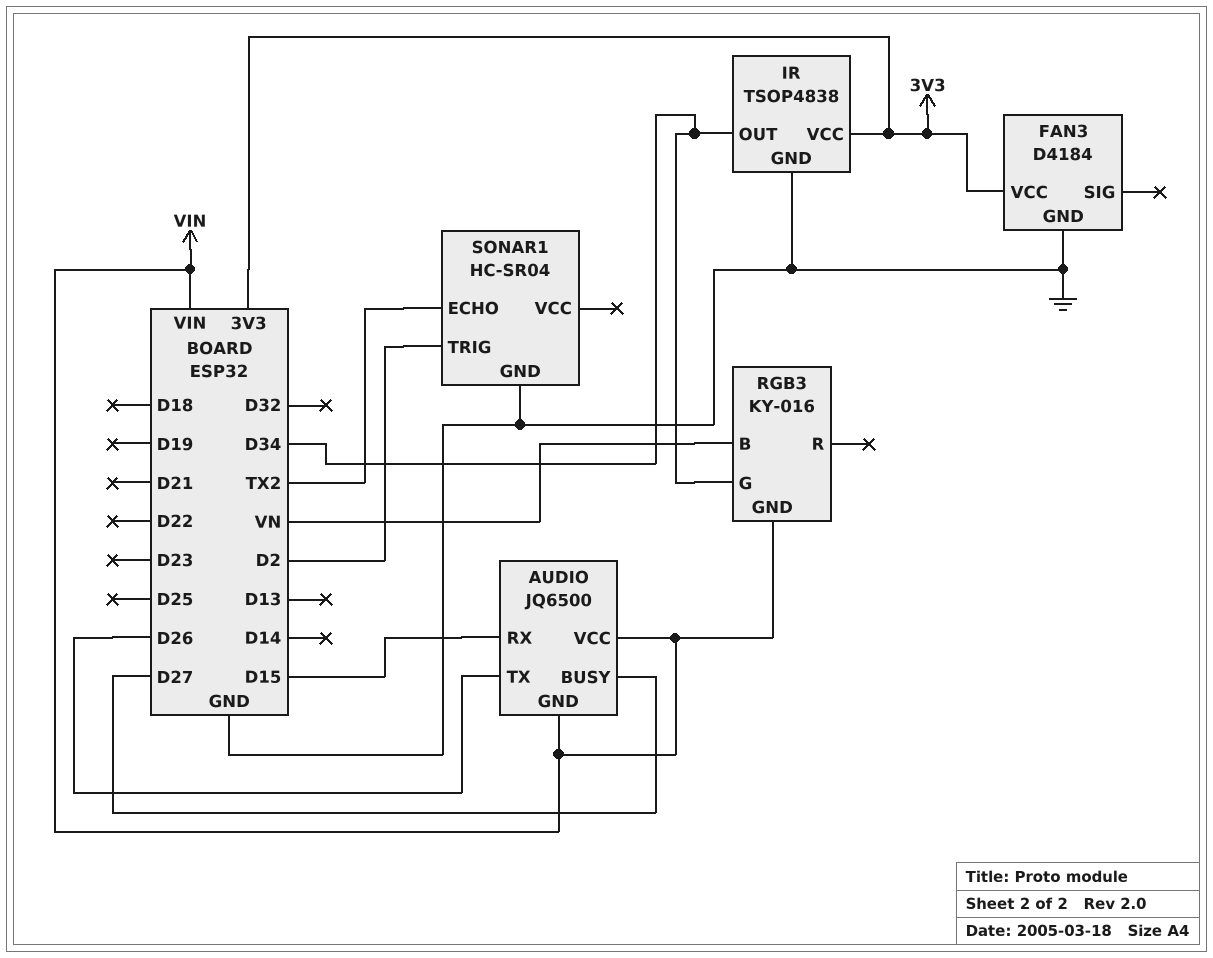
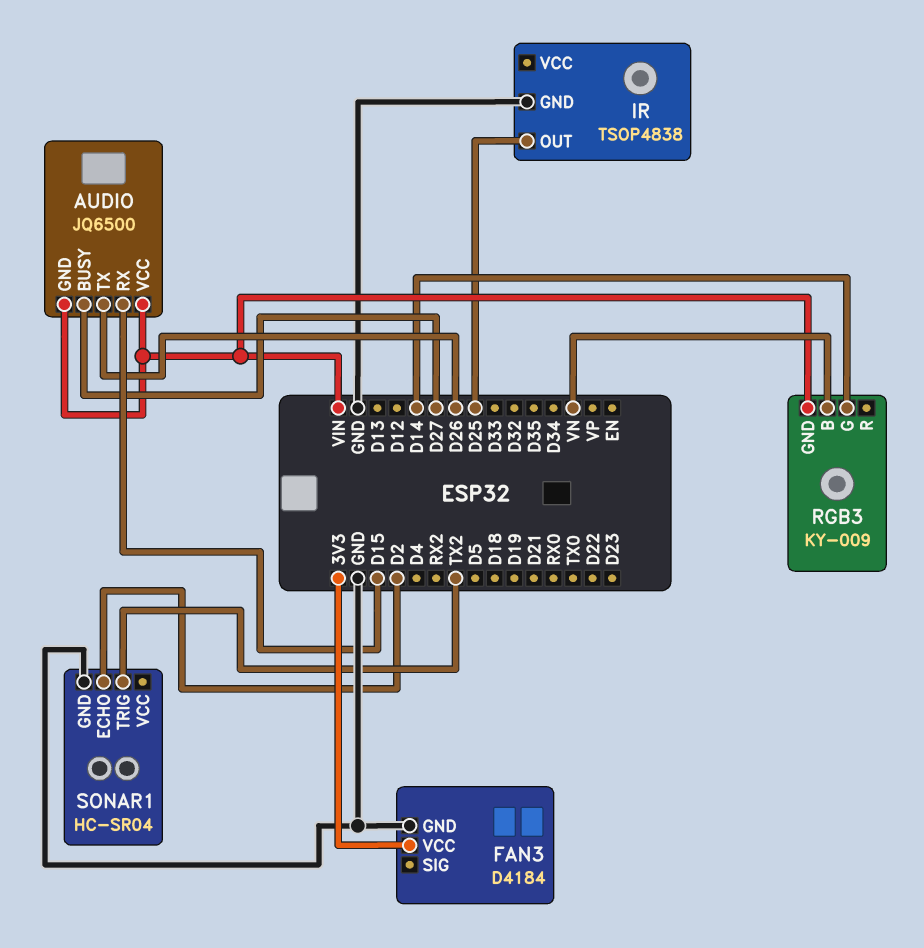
IR pin OUT: D34 -> D25
IR pin VCC: 3V3 -> none
RGB3: KY-016 -> KY-009
RGB3 pin G: D34 -> D14
SONAR1 pin ECHO: TX2 -> D2
SONAR1 pin TRIG: D2 -> TX2

